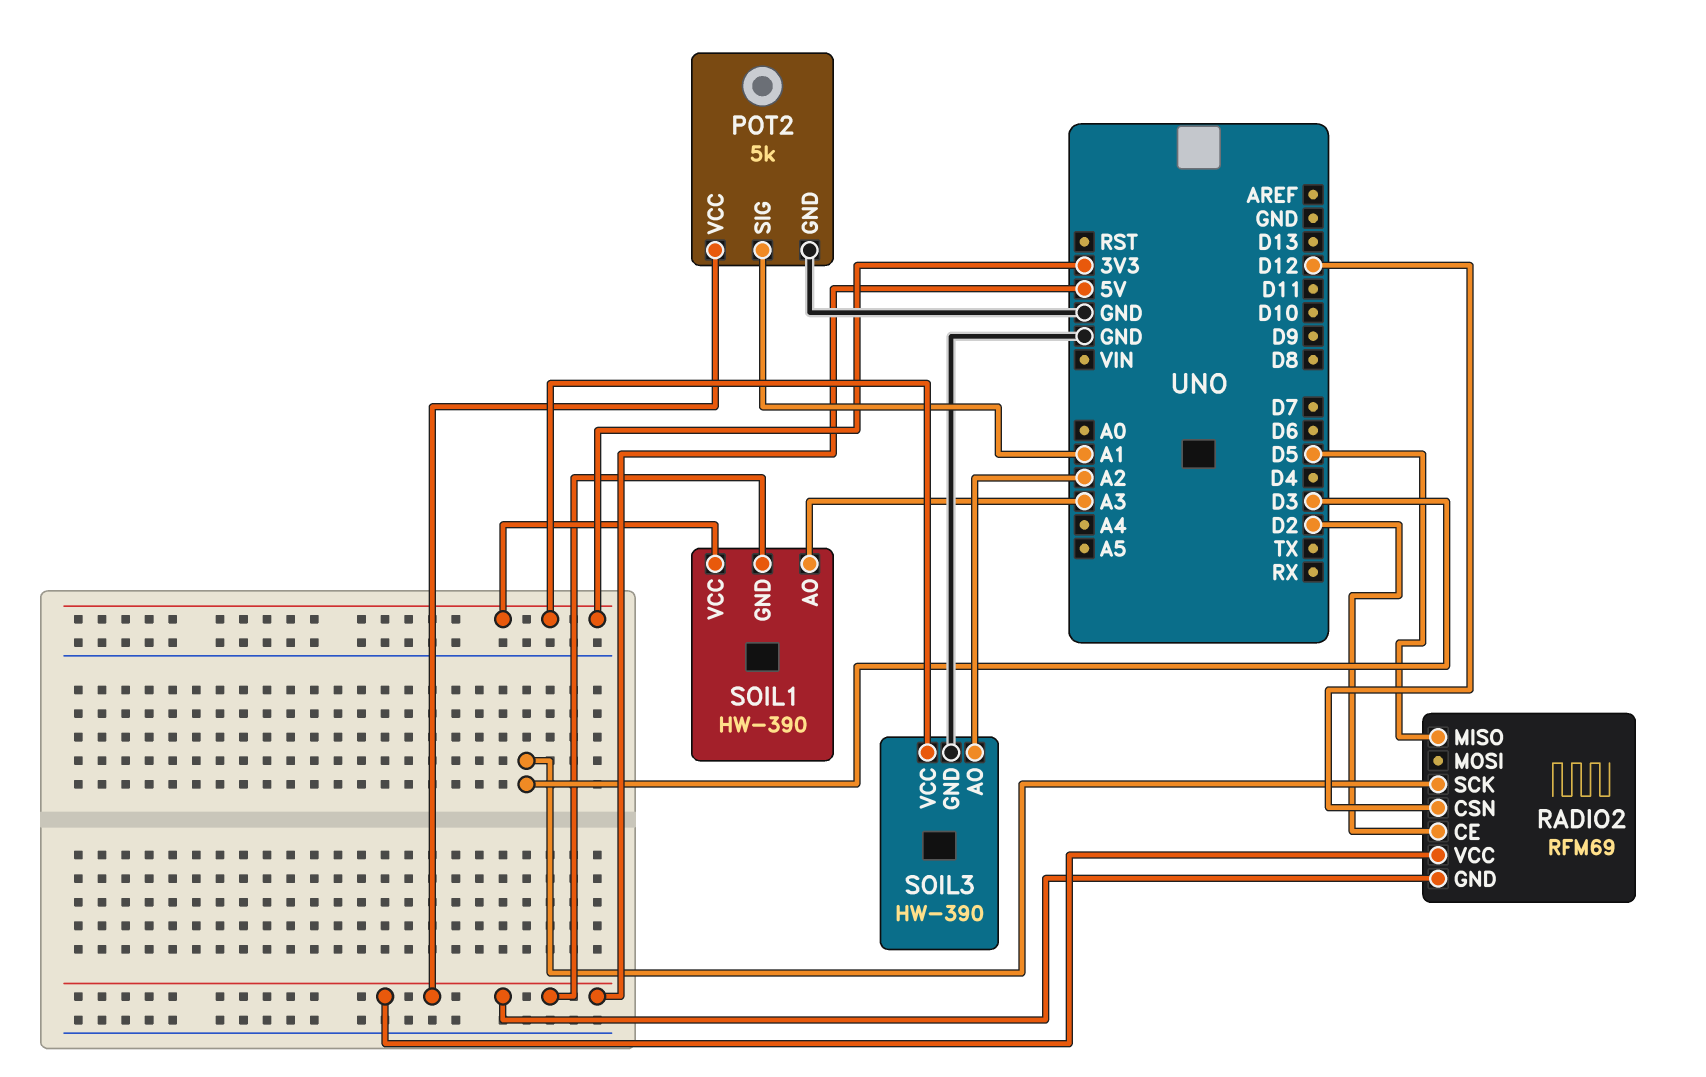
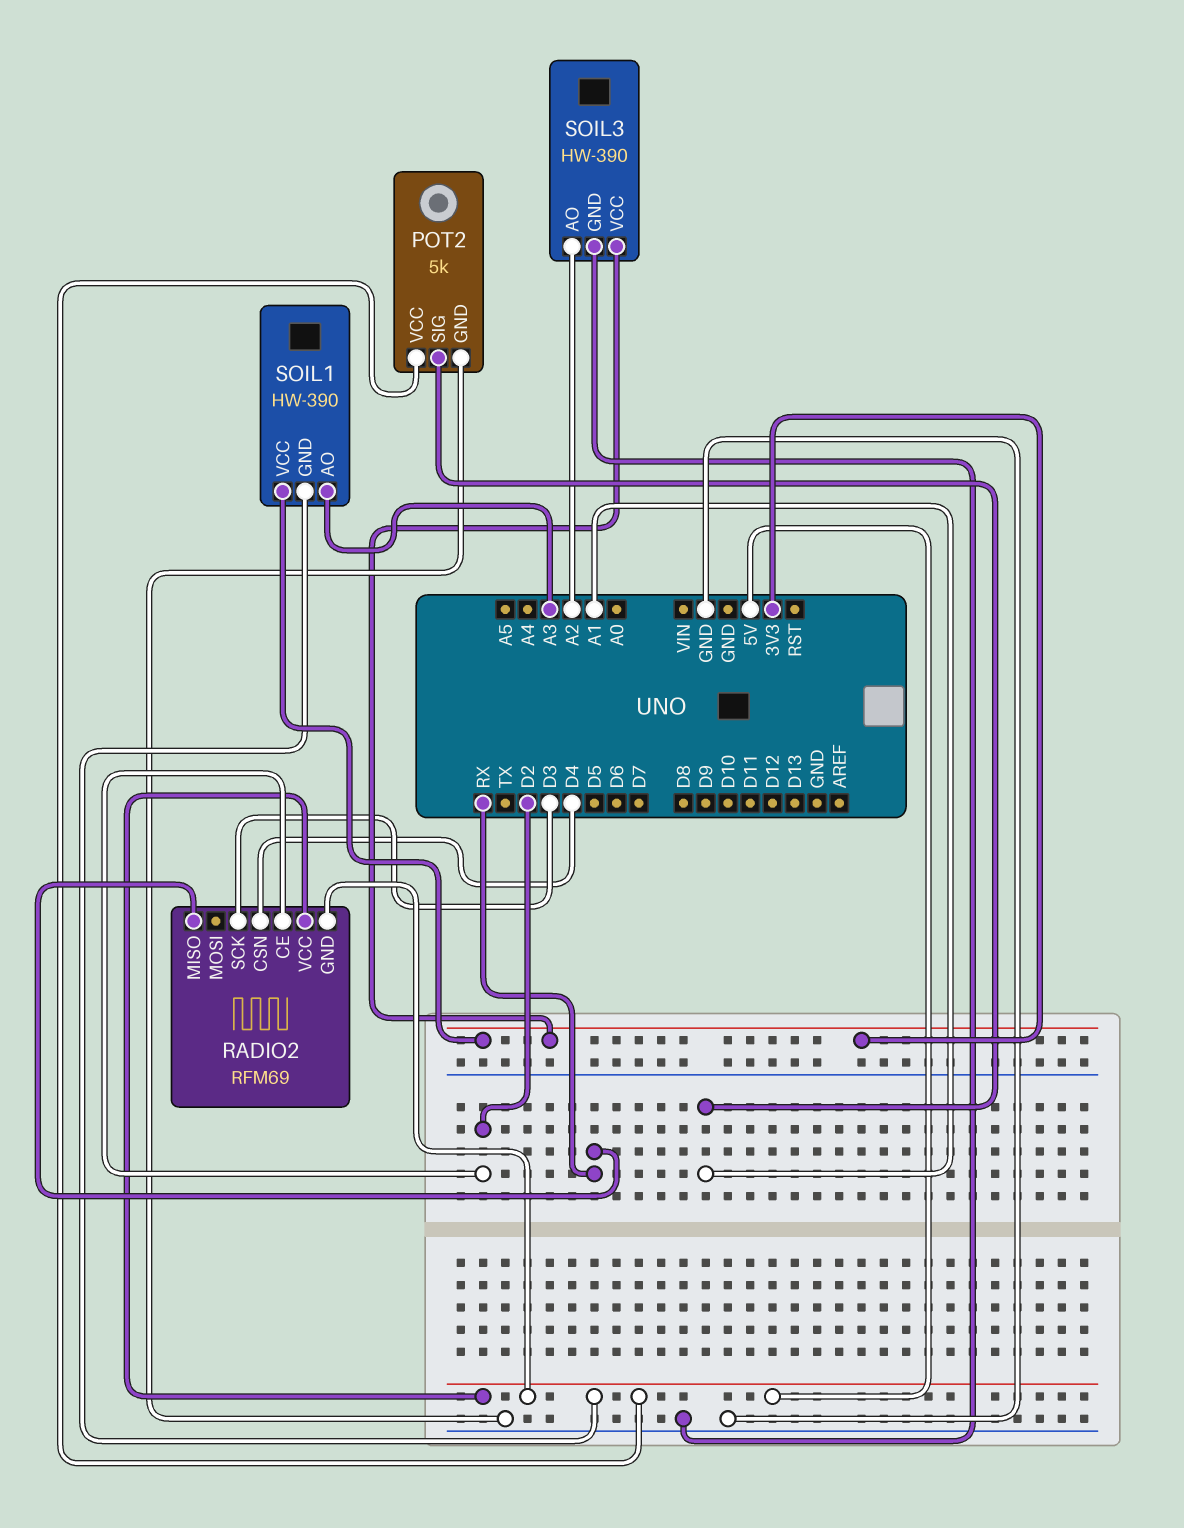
RADIO2 pin CSN: D12 -> D4
RADIO2 pin MISO: D5 -> RX

